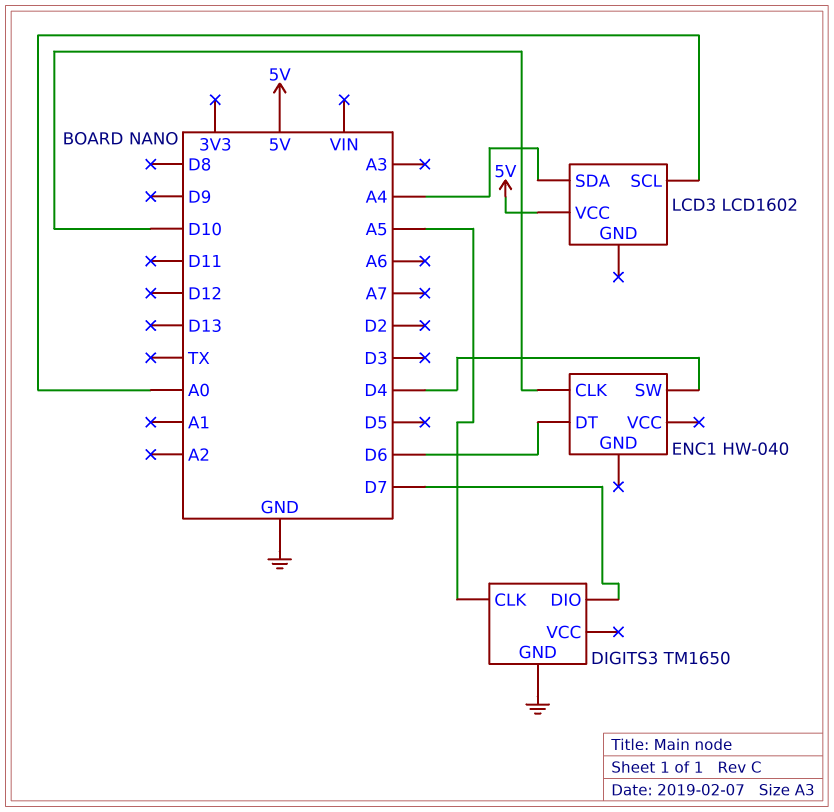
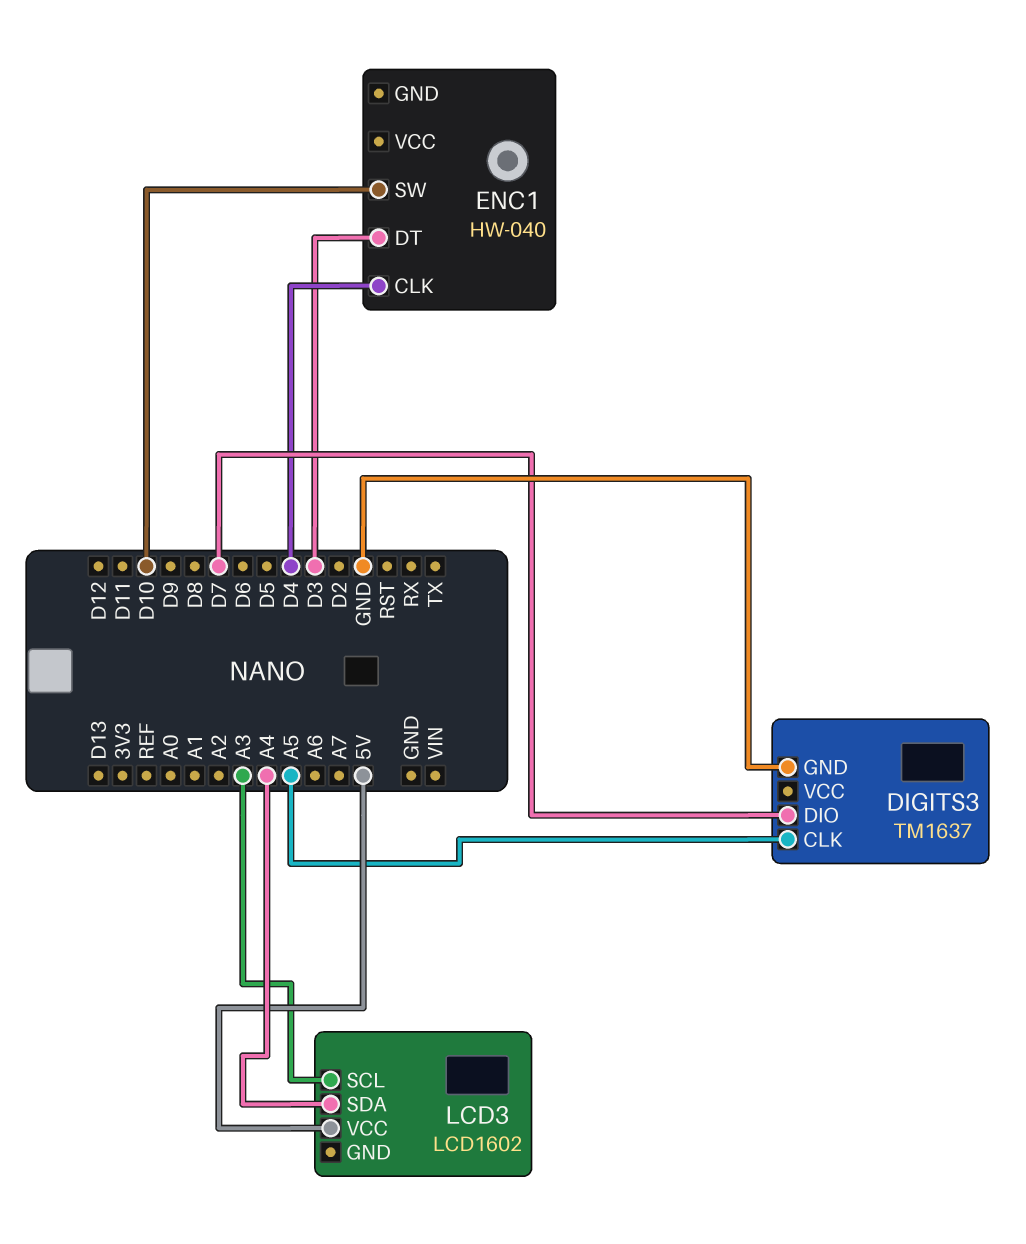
DIGITS3: TM1650 -> TM1637
ENC1 pin CLK: D10 -> D4
ENC1 pin DT: D6 -> D3
ENC1 pin SW: D4 -> D10
LCD3 pin SCL: A0 -> A3

